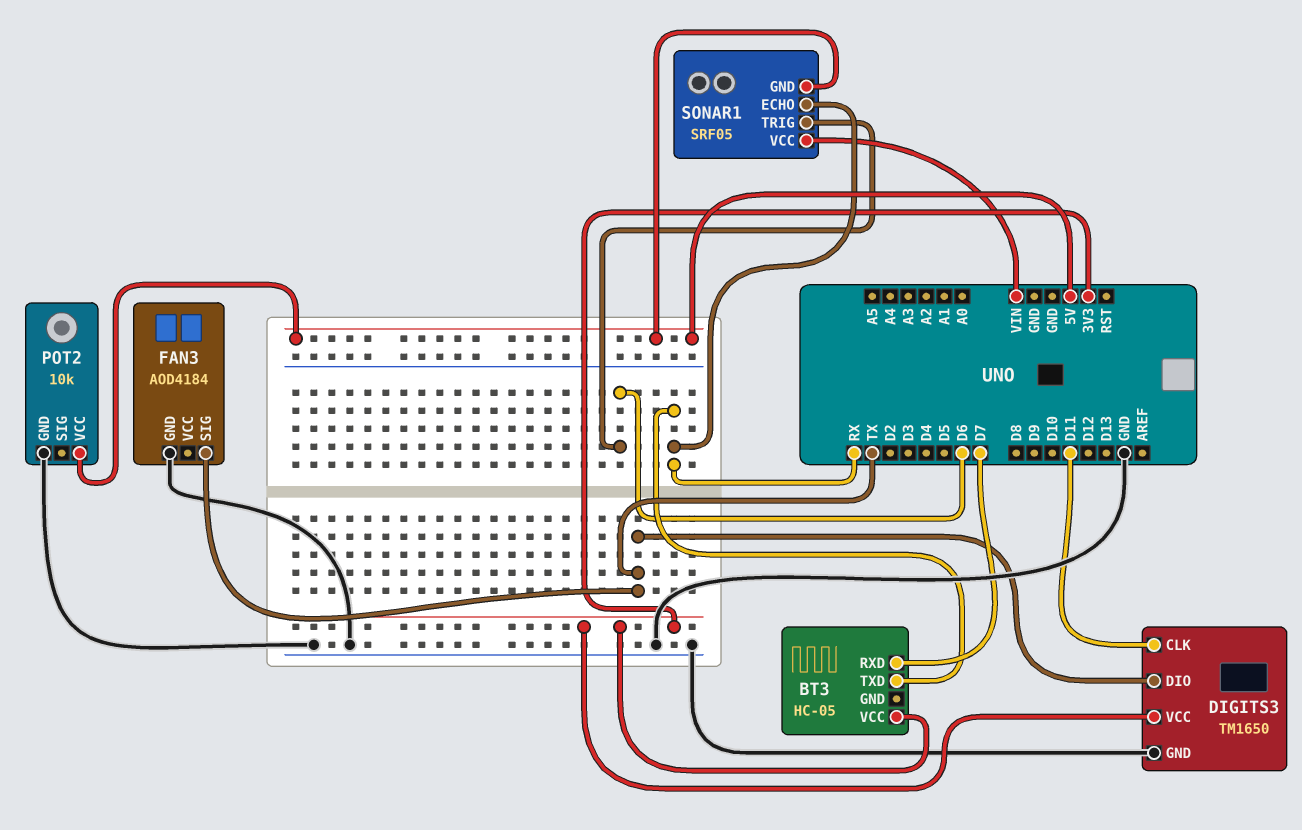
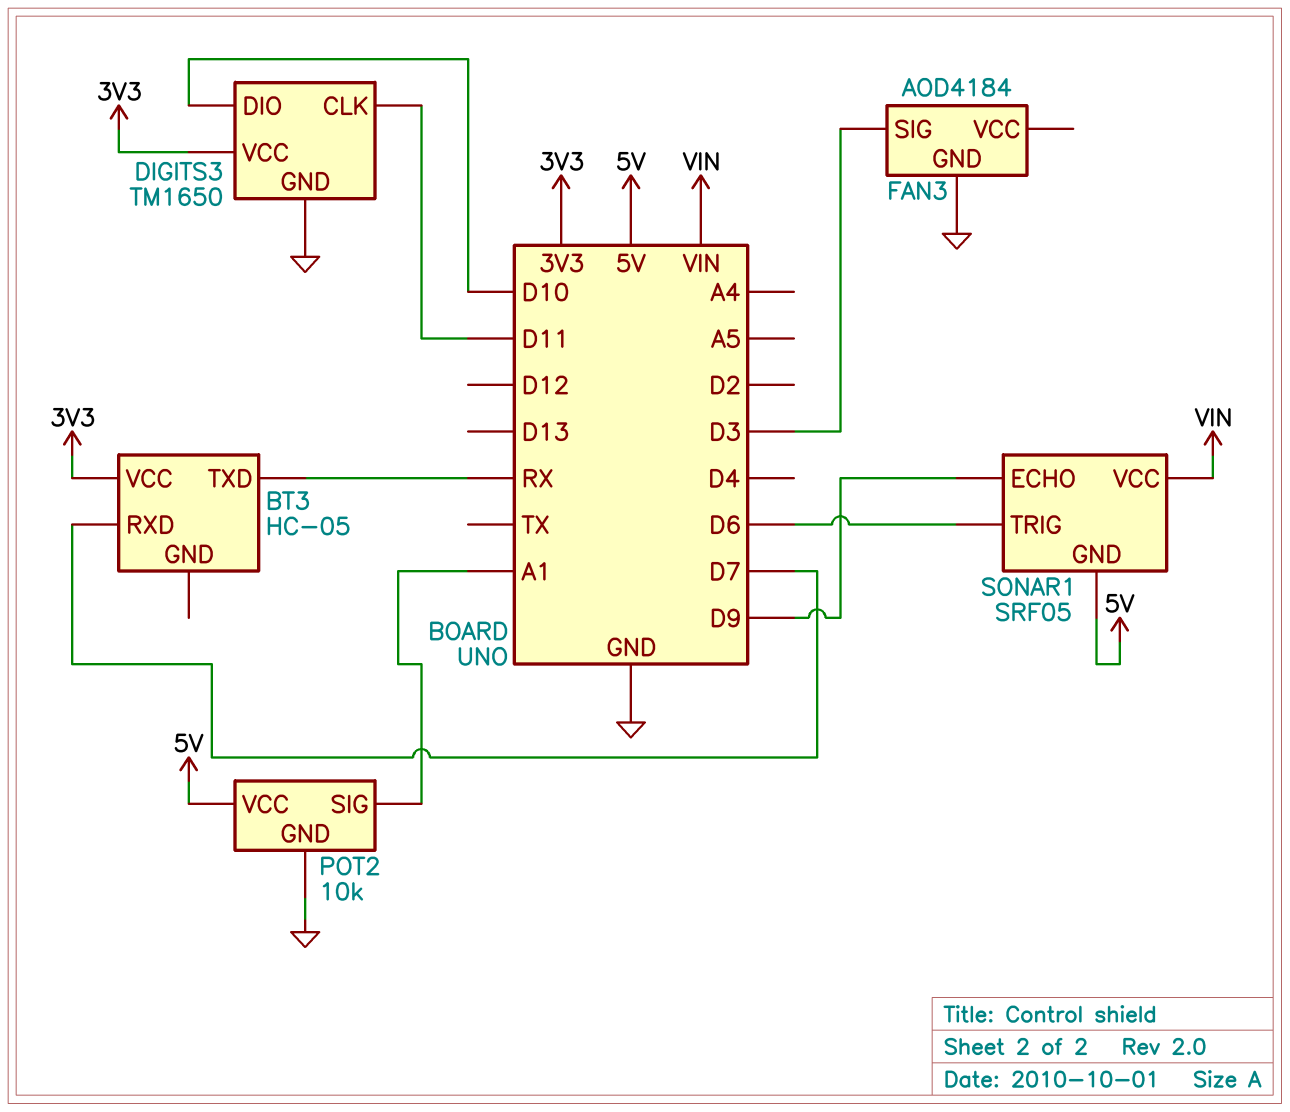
DIGITS3 pin DIO: TX -> D10
FAN3 pin SIG: TX -> D3
POT2 pin SIG: none -> A1
SONAR1 pin ECHO: RX -> D9

